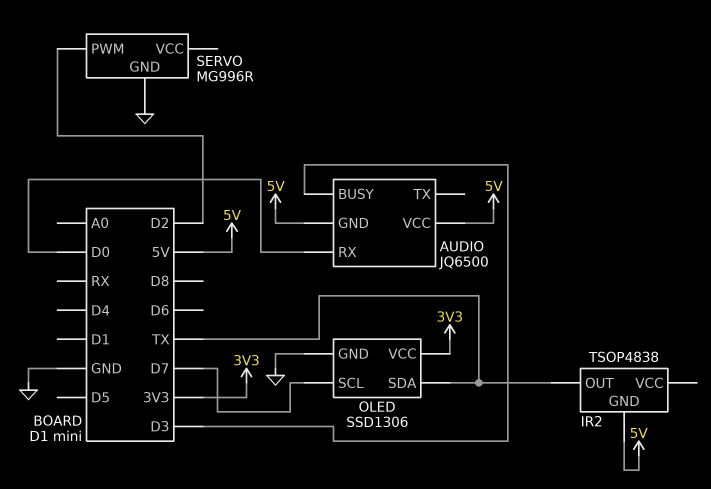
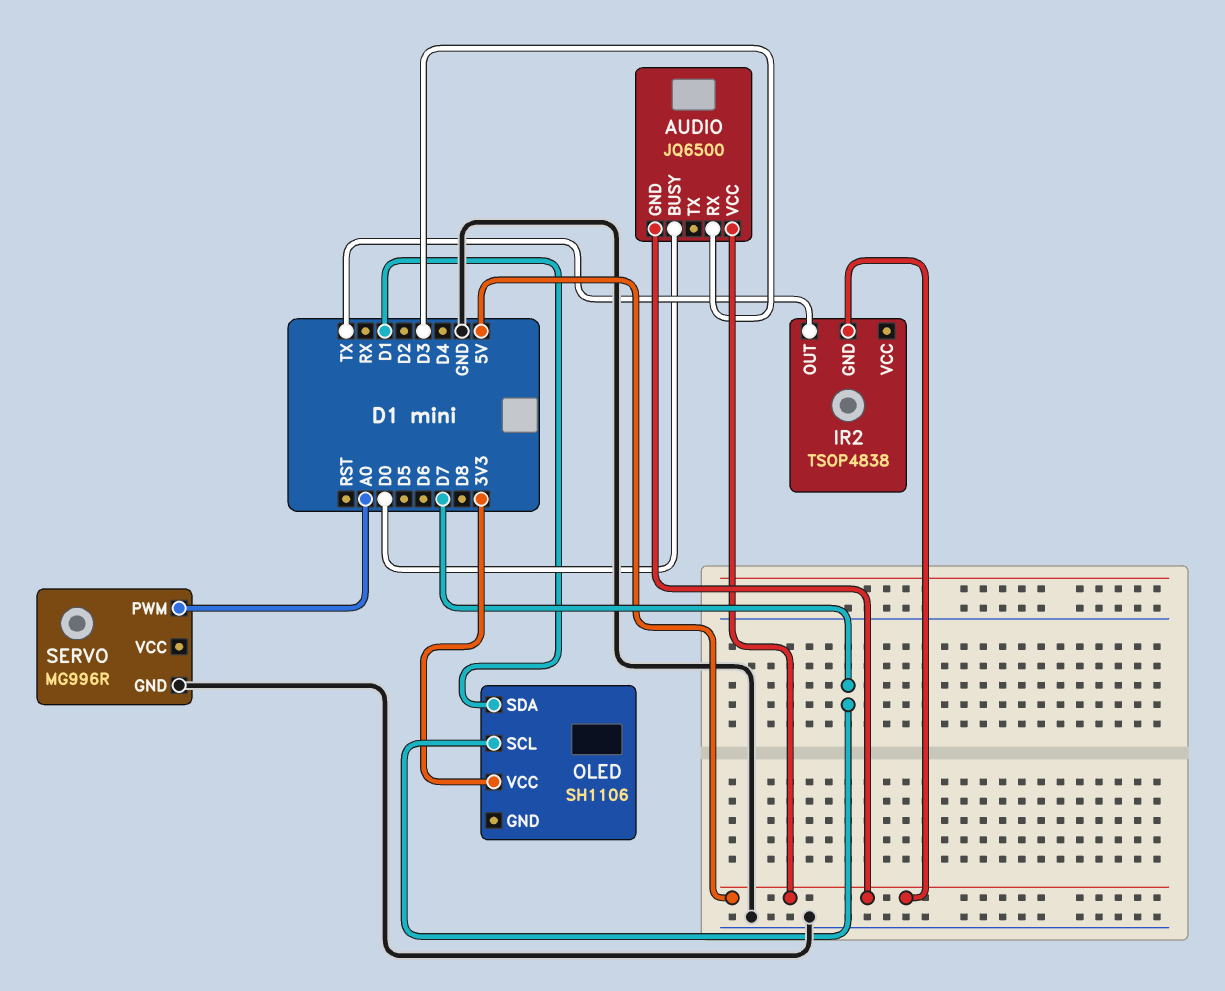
AUDIO pin BUSY: D3 -> D0
AUDIO pin RX: D0 -> D3
OLED: SSD1306 -> SH1106
OLED pin GND: GND -> none
OLED pin SDA: TX -> D1
SERVO pin PWM: D2 -> A0

